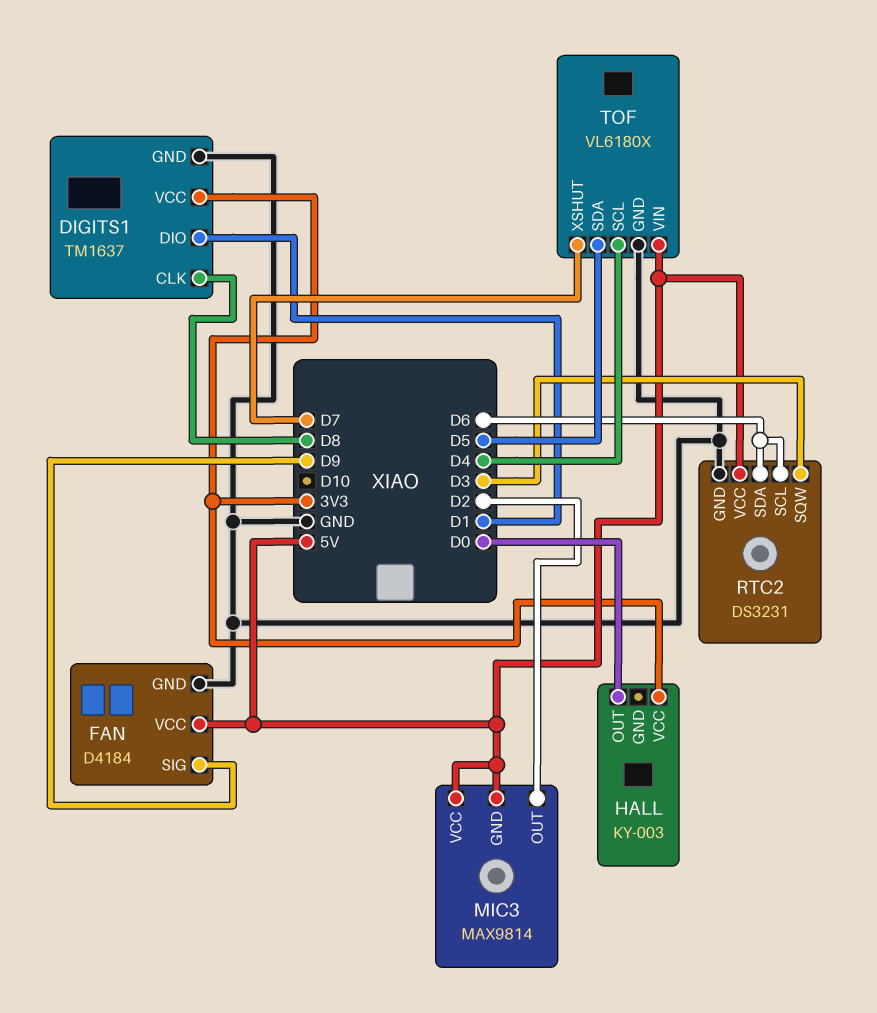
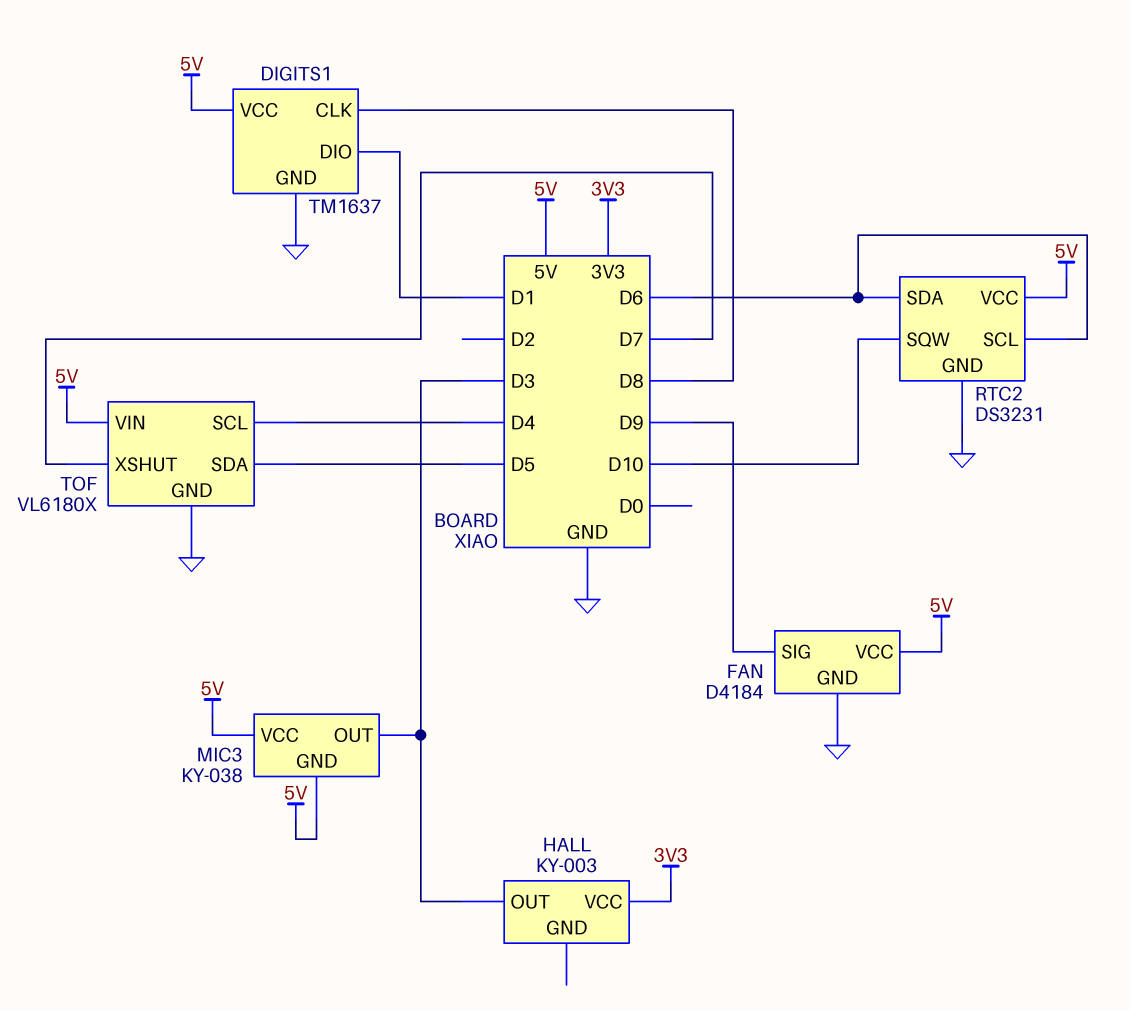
DIGITS1 pin VCC: 3V3 -> 5V
HALL pin OUT: D0 -> D3
MIC3: MAX9814 -> KY-038
MIC3 pin OUT: D2 -> D3
RTC2 pin SQW: D3 -> D10

